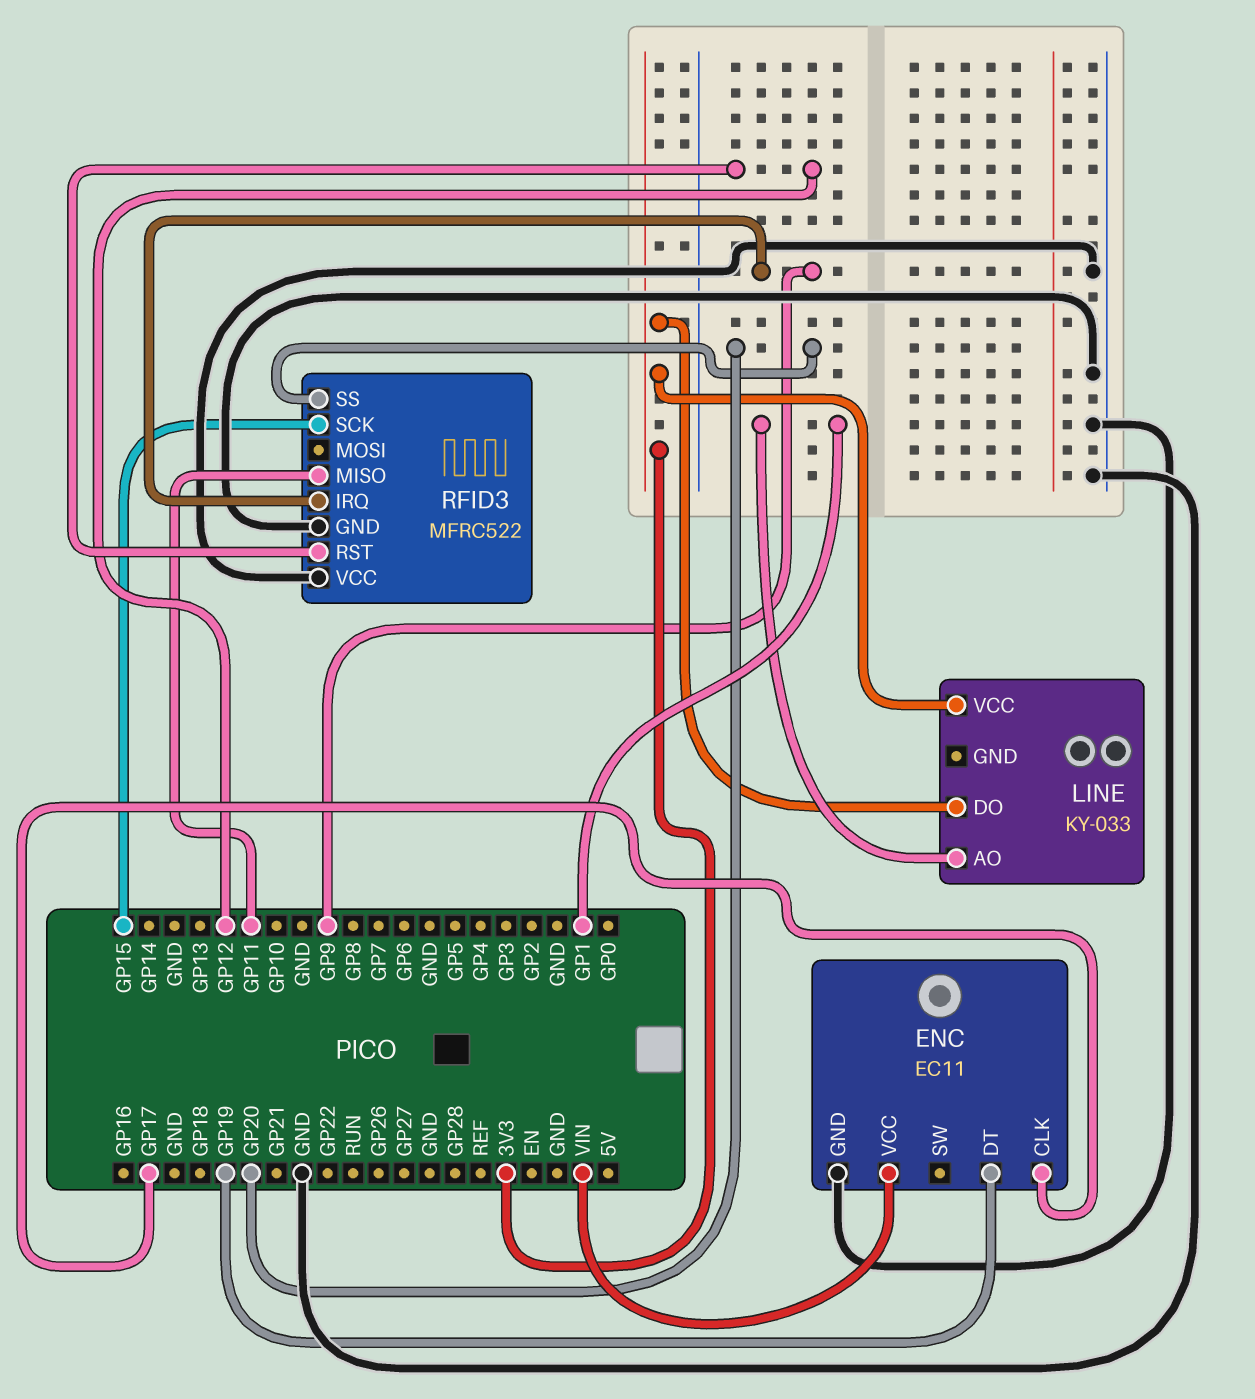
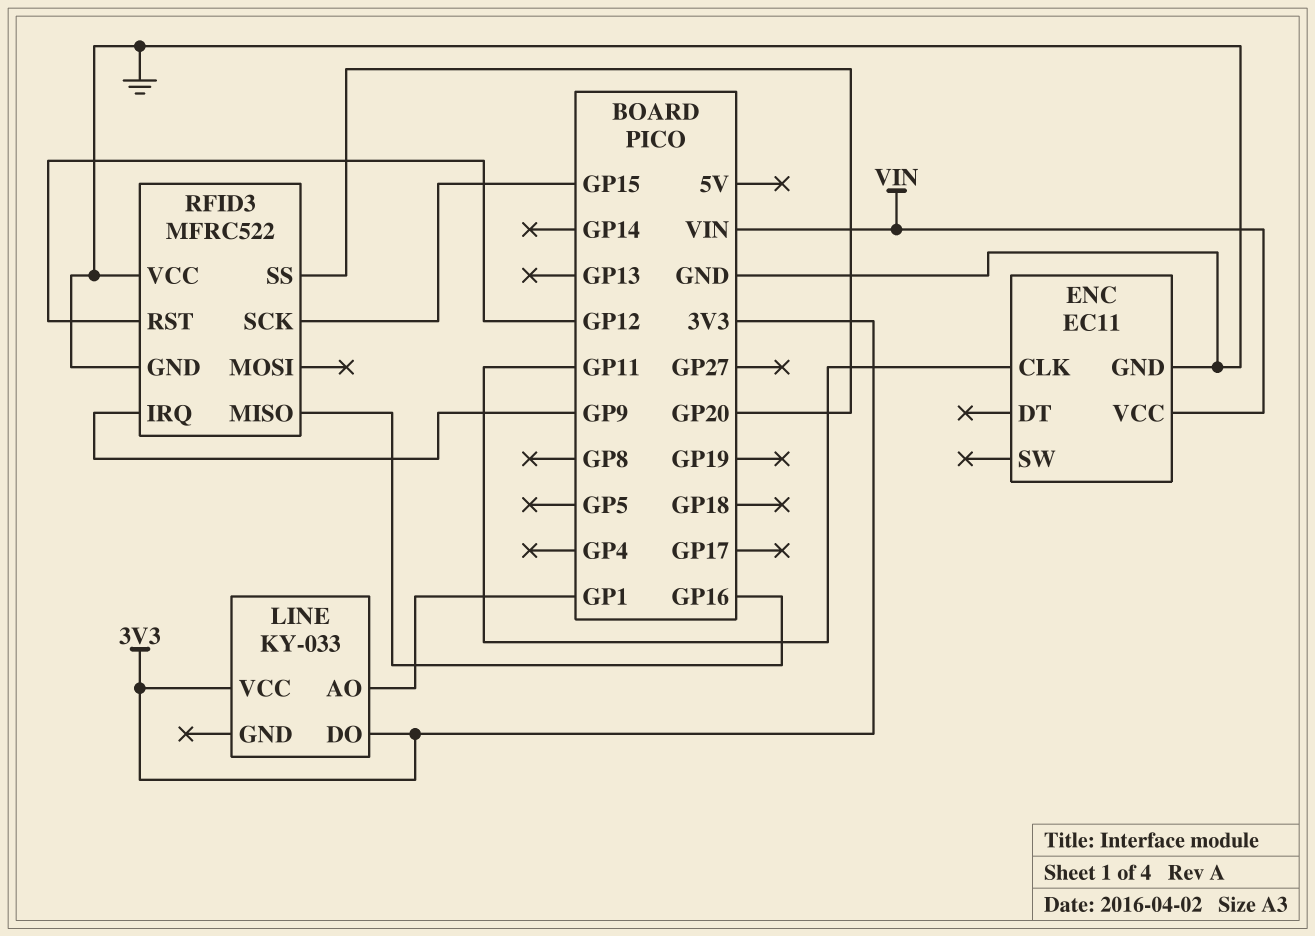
ENC pin CLK: GP17 -> GP11
ENC pin DT: GP19 -> none
RFID3 pin MISO: GP11 -> GP16

